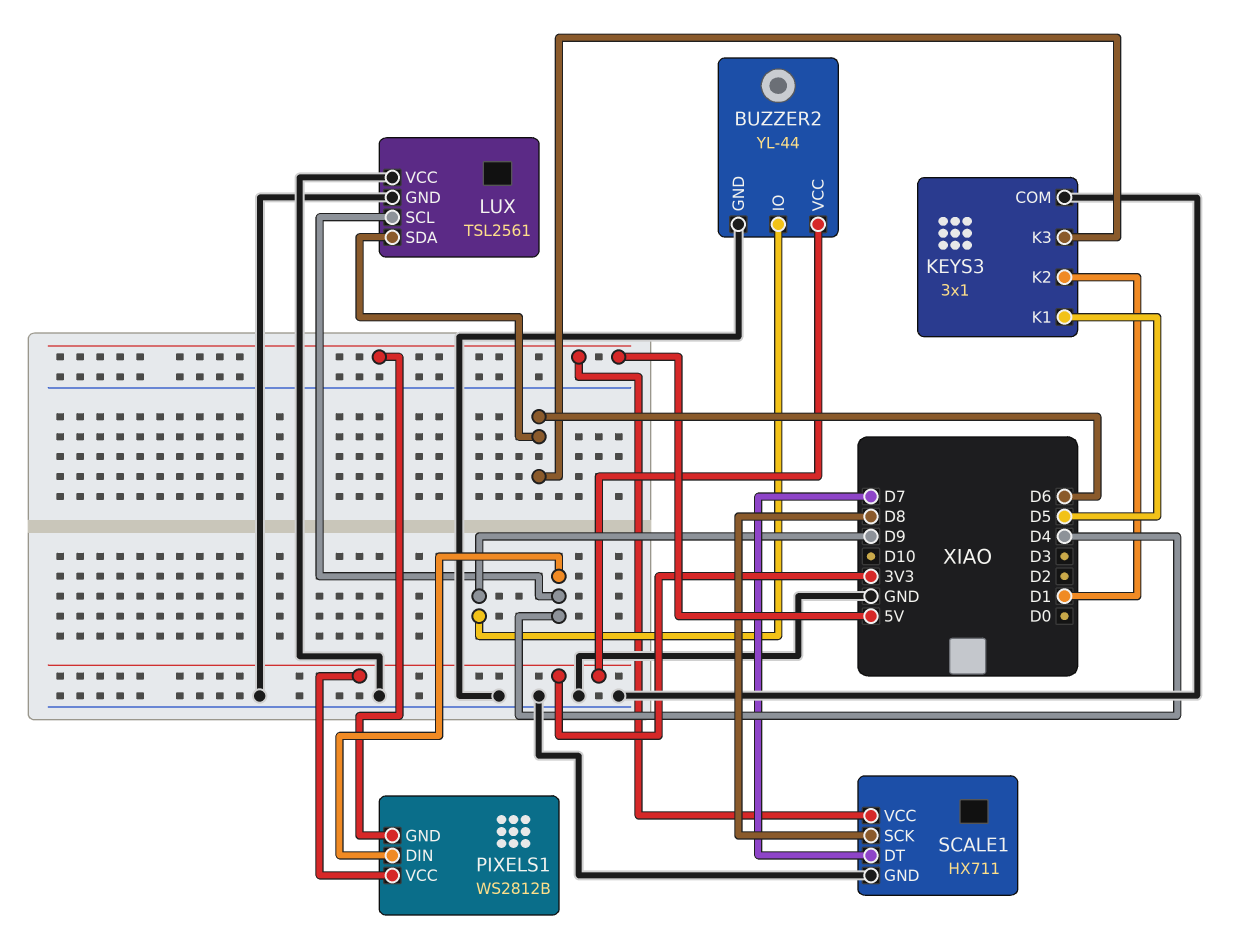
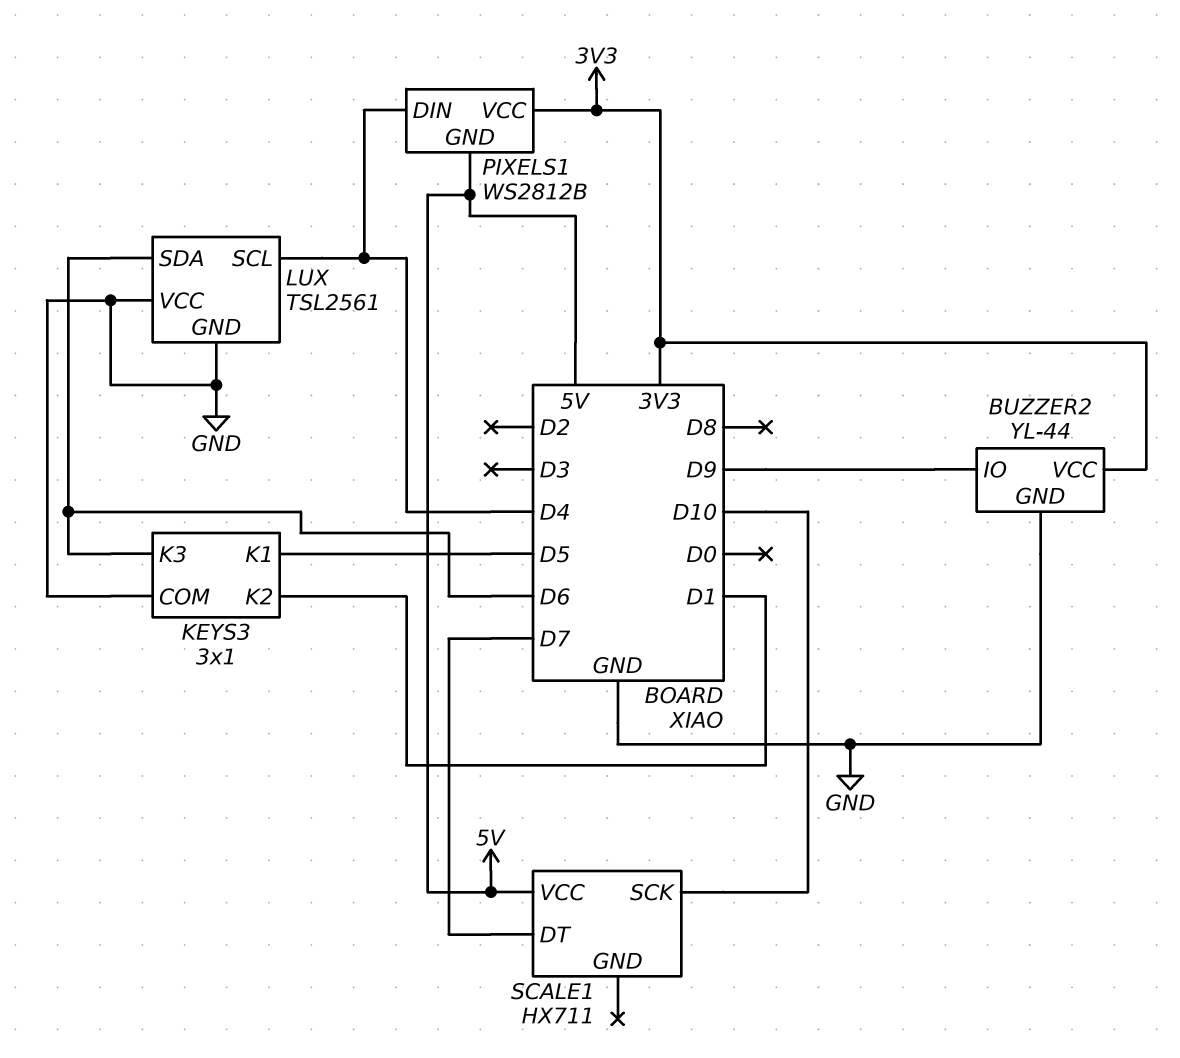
SCALE1 pin GND: GND -> none
SCALE1 pin SCK: D8 -> D10

